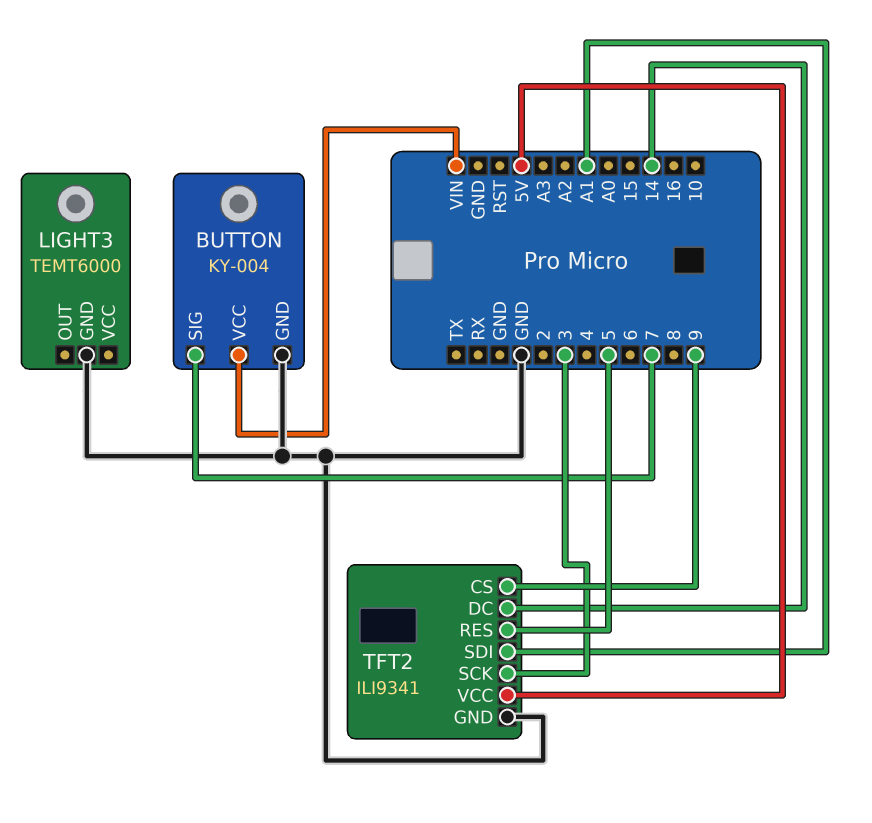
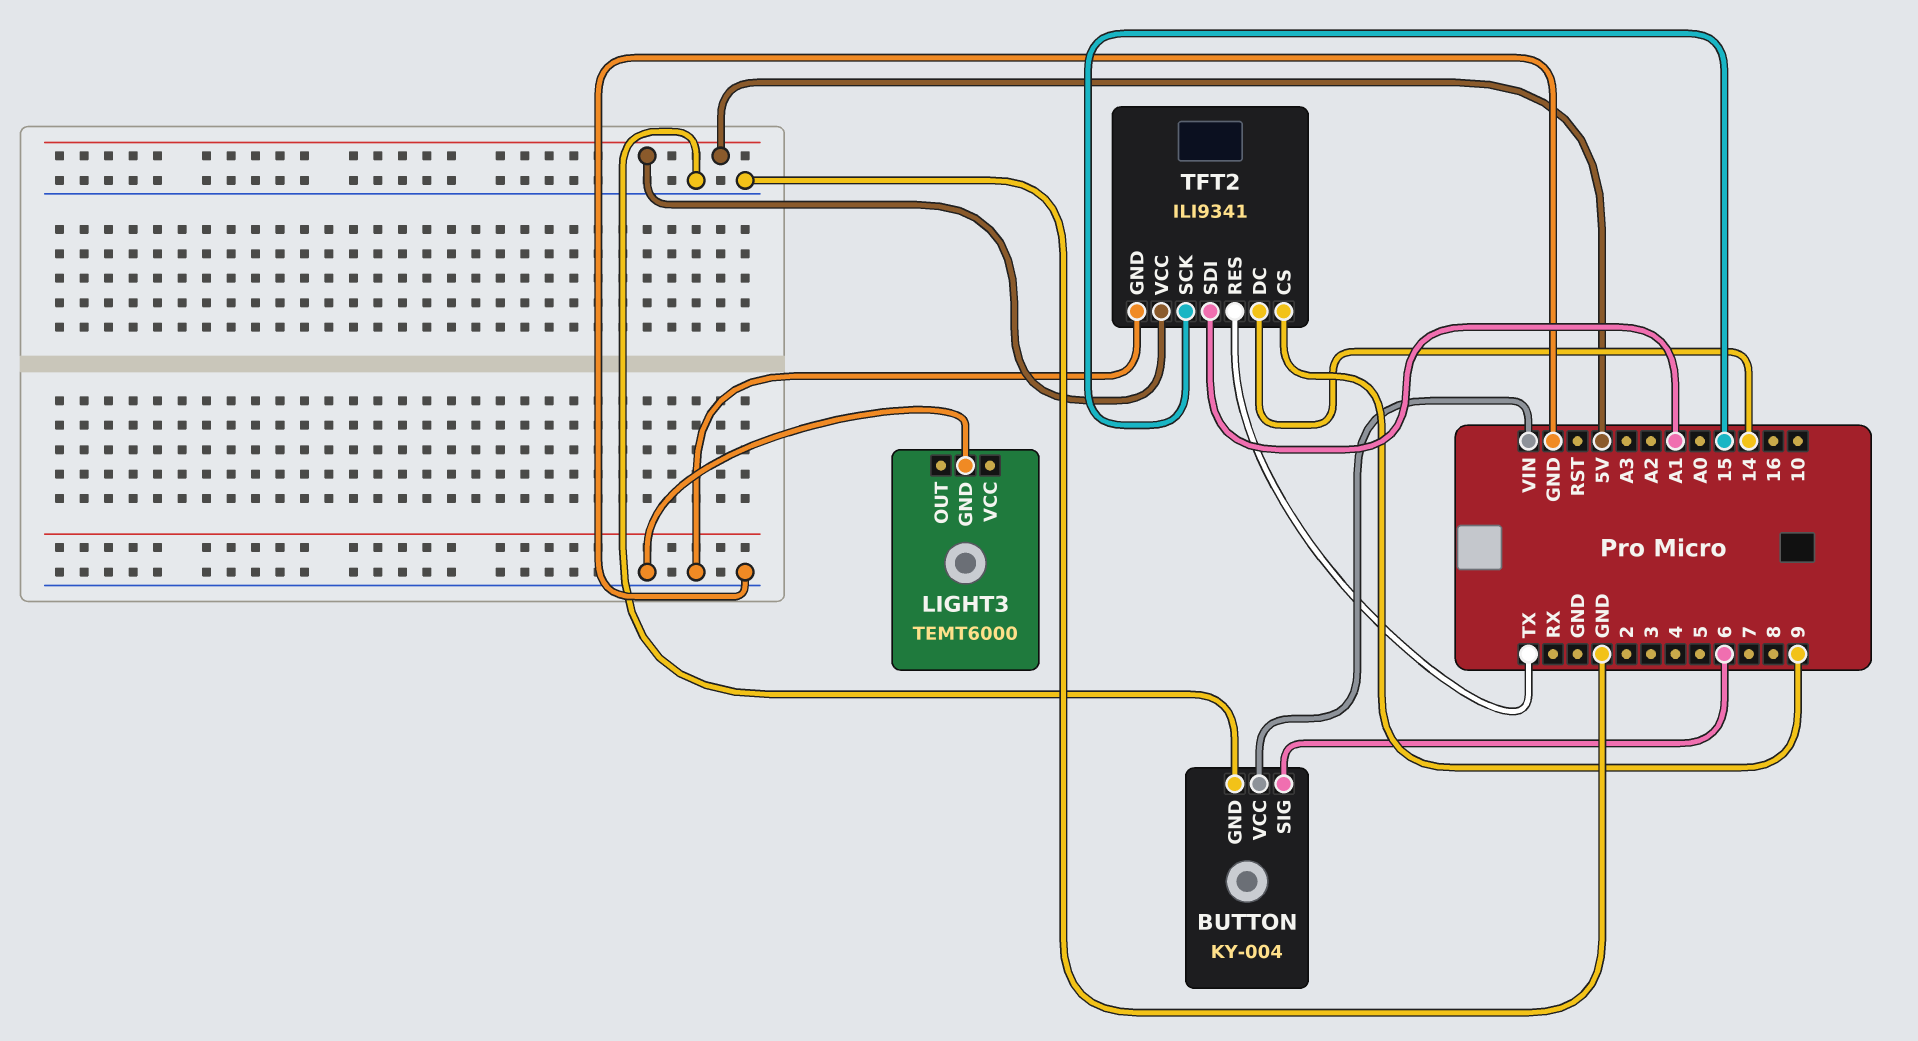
BUTTON pin SIG: 7 -> 6
TFT2 pin RES: 5 -> TX
TFT2 pin SCK: 3 -> 15

